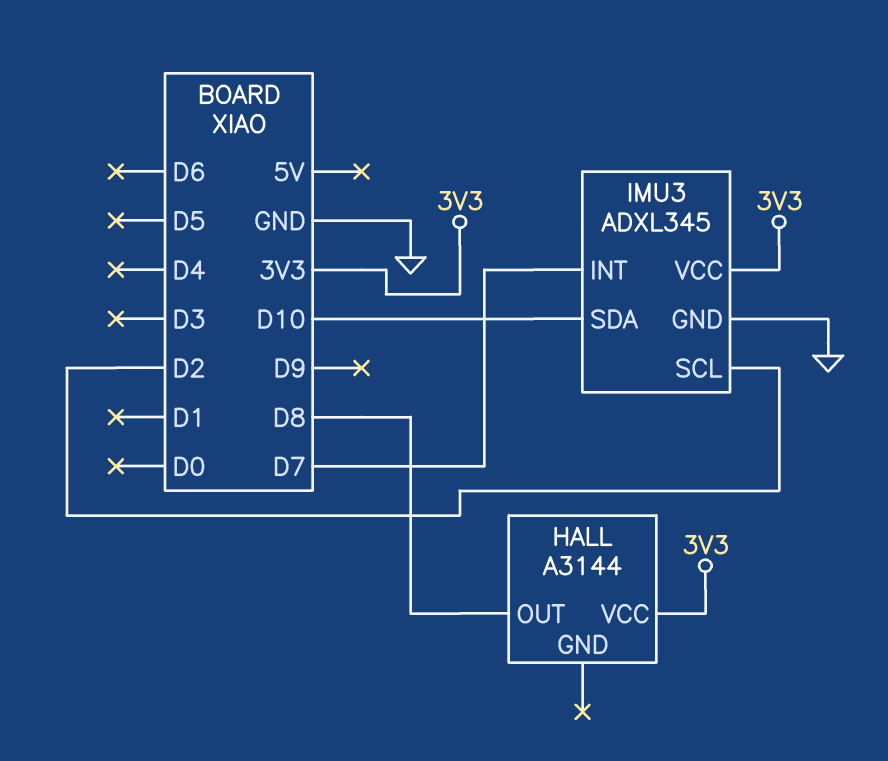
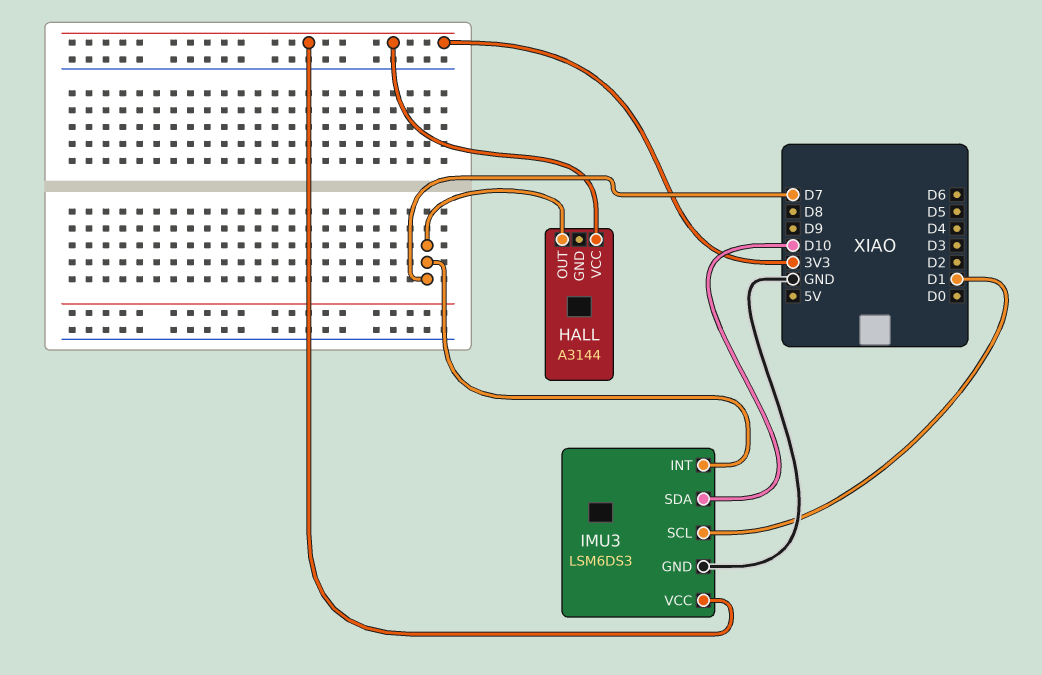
HALL pin OUT: D8 -> D7
IMU3: ADXL345 -> LSM6DS3
IMU3 pin SCL: D2 -> D1

